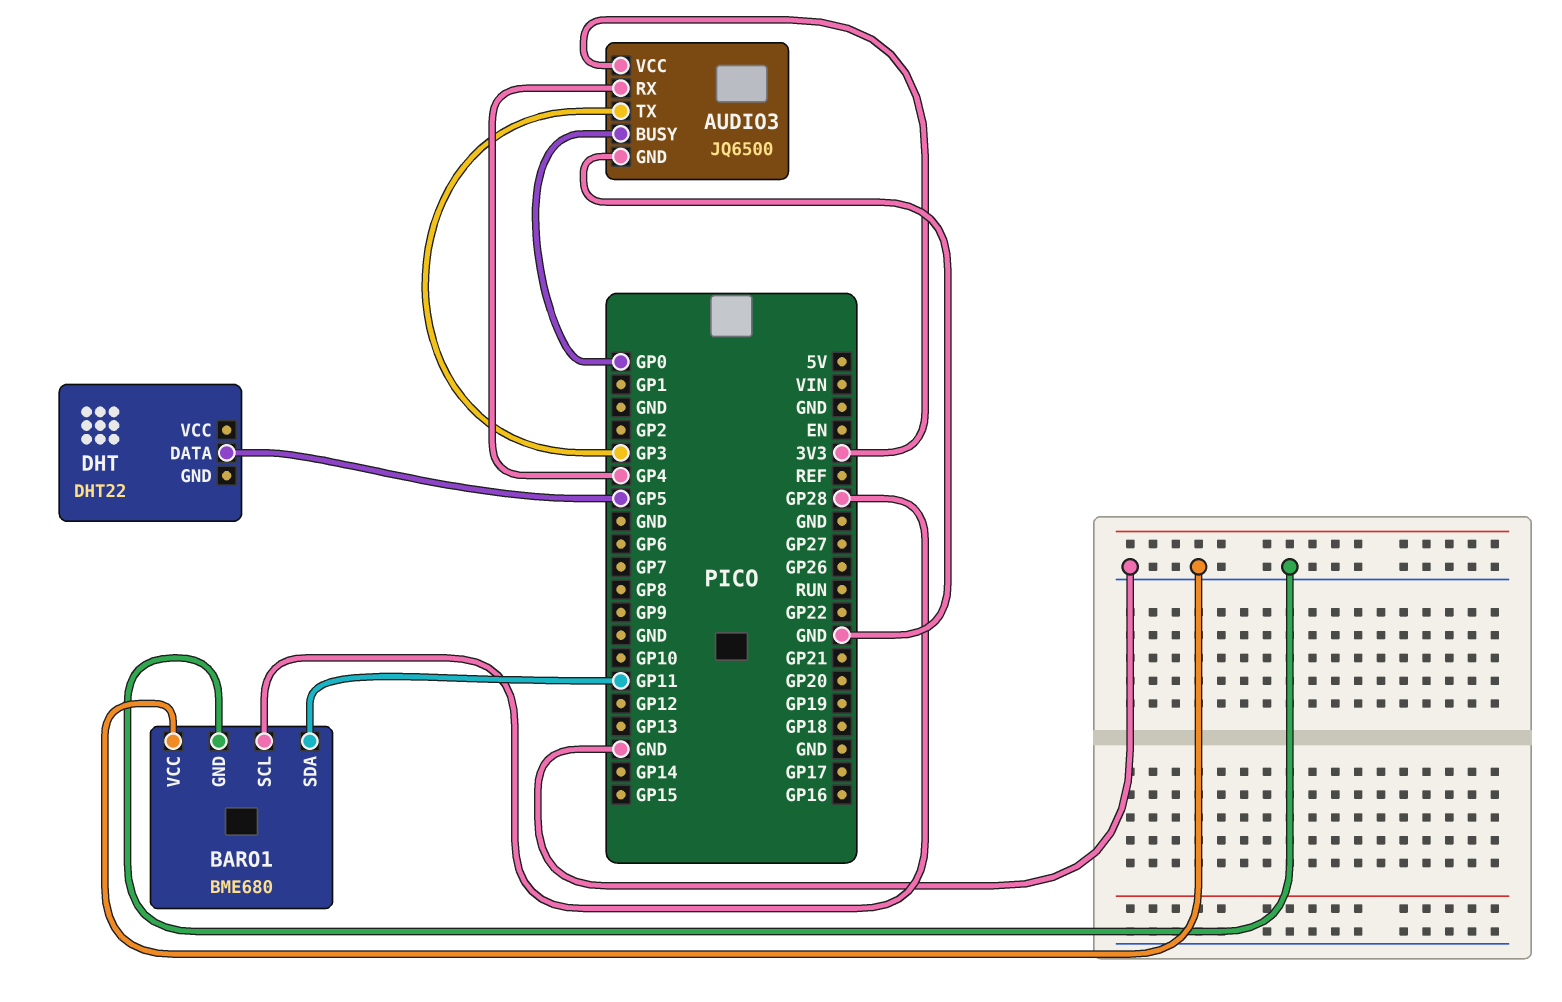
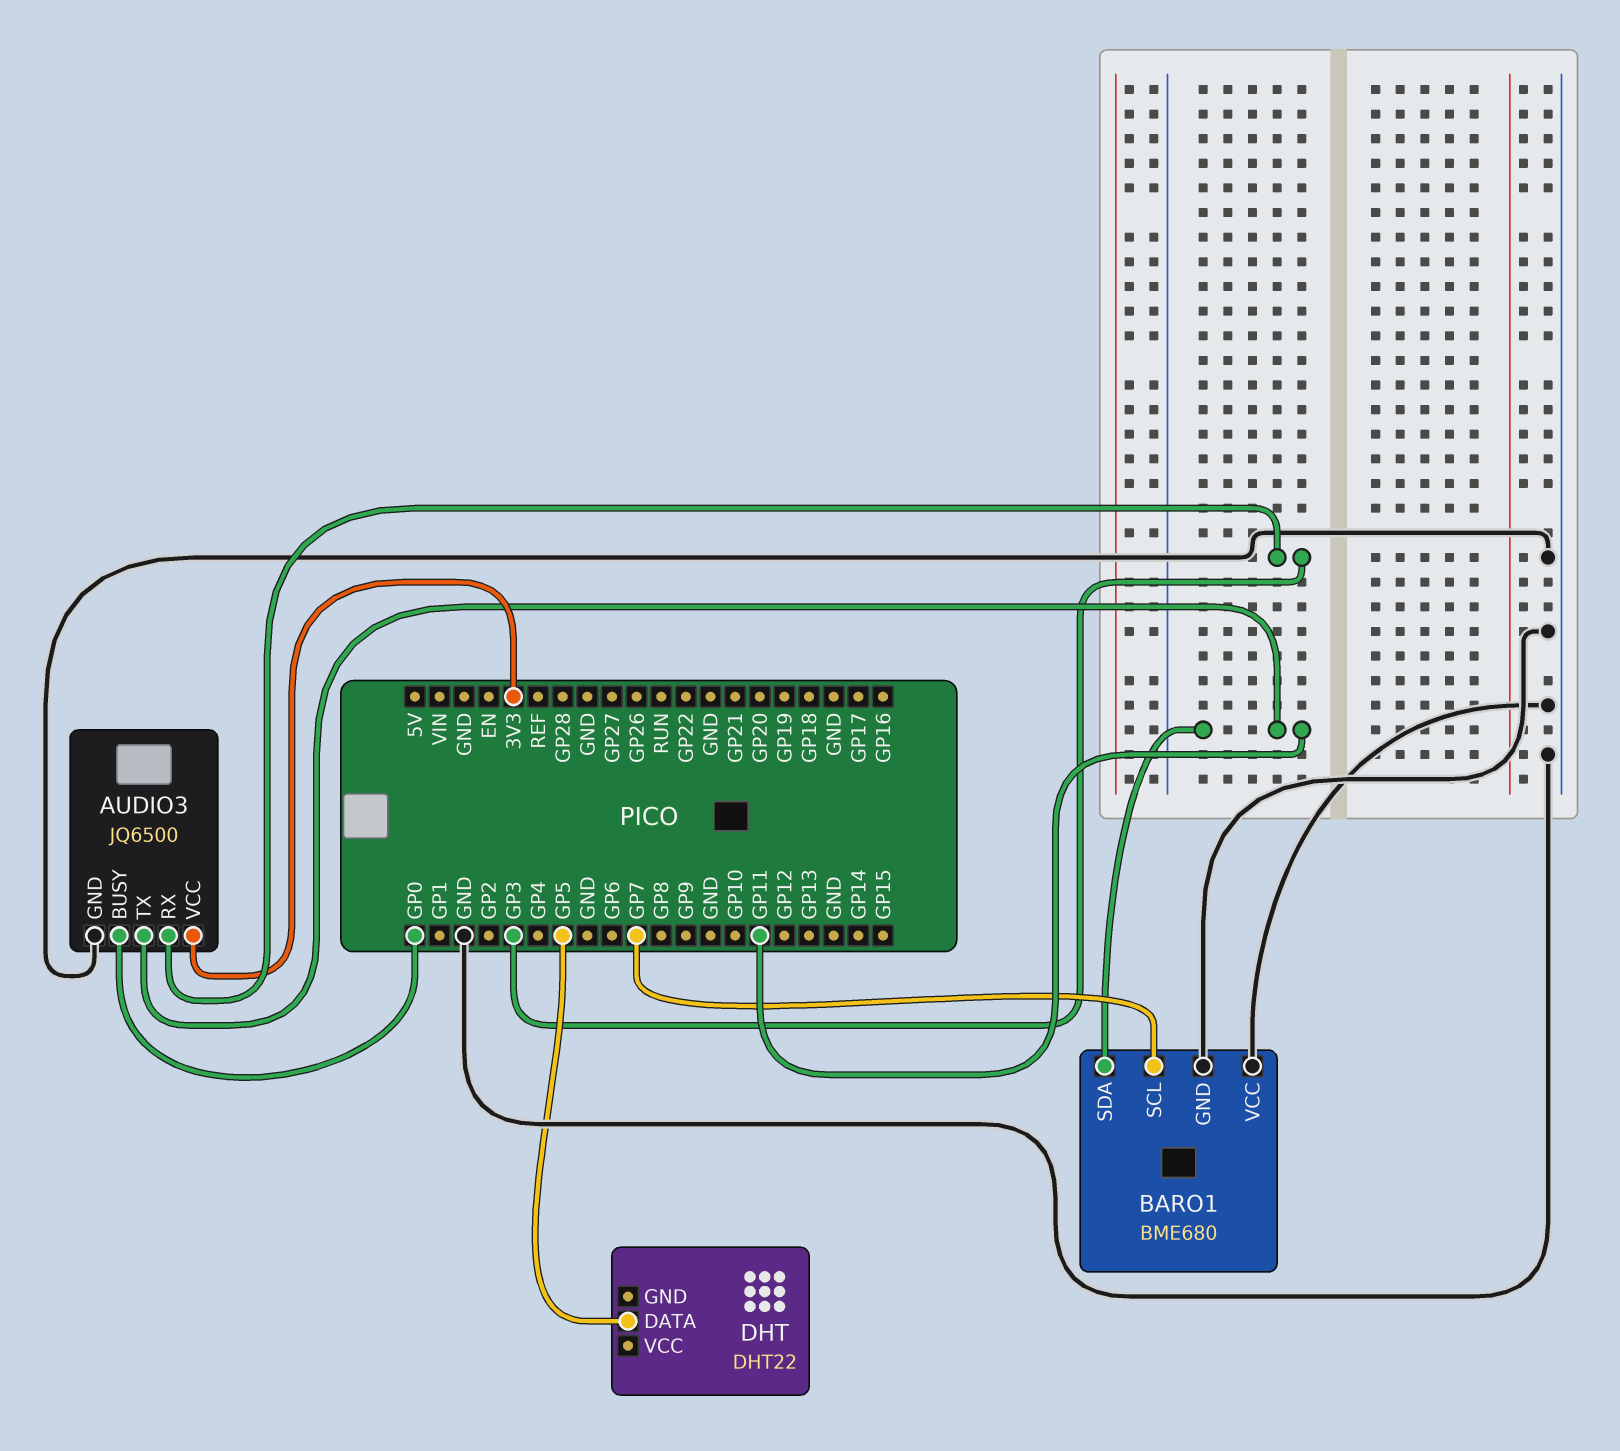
AUDIO3 pin RX: GP4 -> GP3
AUDIO3 pin TX: GP3 -> GP11
BARO1 pin SCL: GP28 -> GP7

